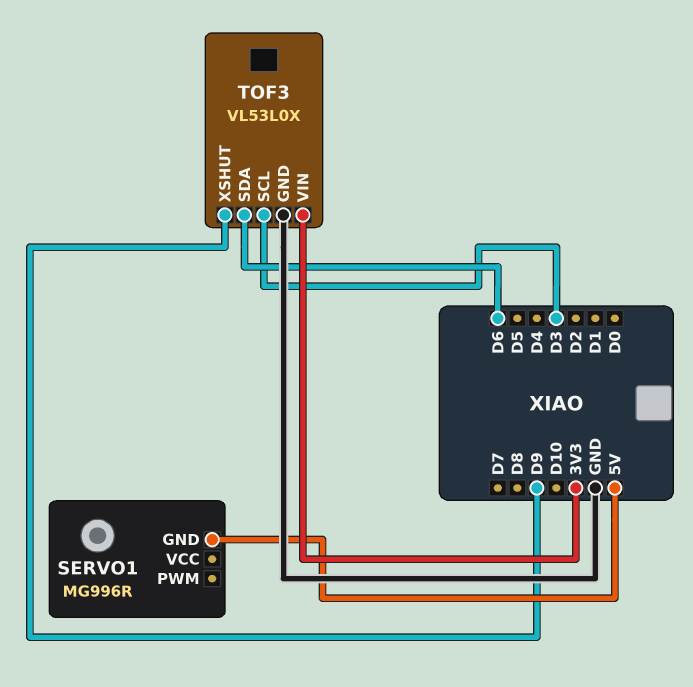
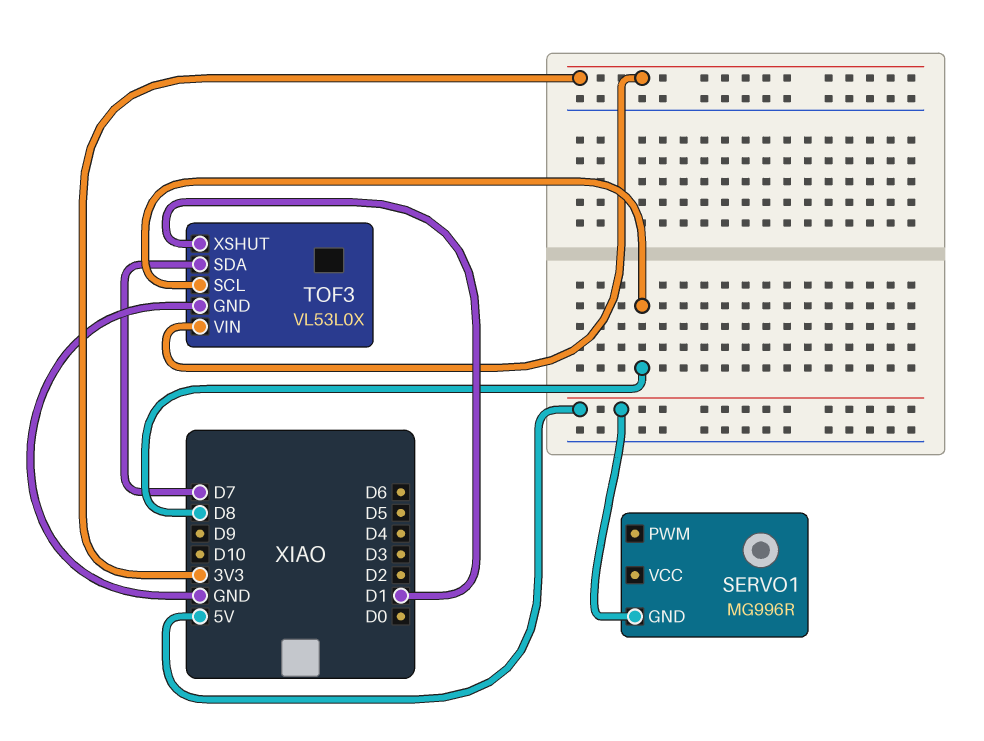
TOF3 pin SCL: D3 -> D8
TOF3 pin SDA: D6 -> D7
TOF3 pin XSHUT: D9 -> D1

